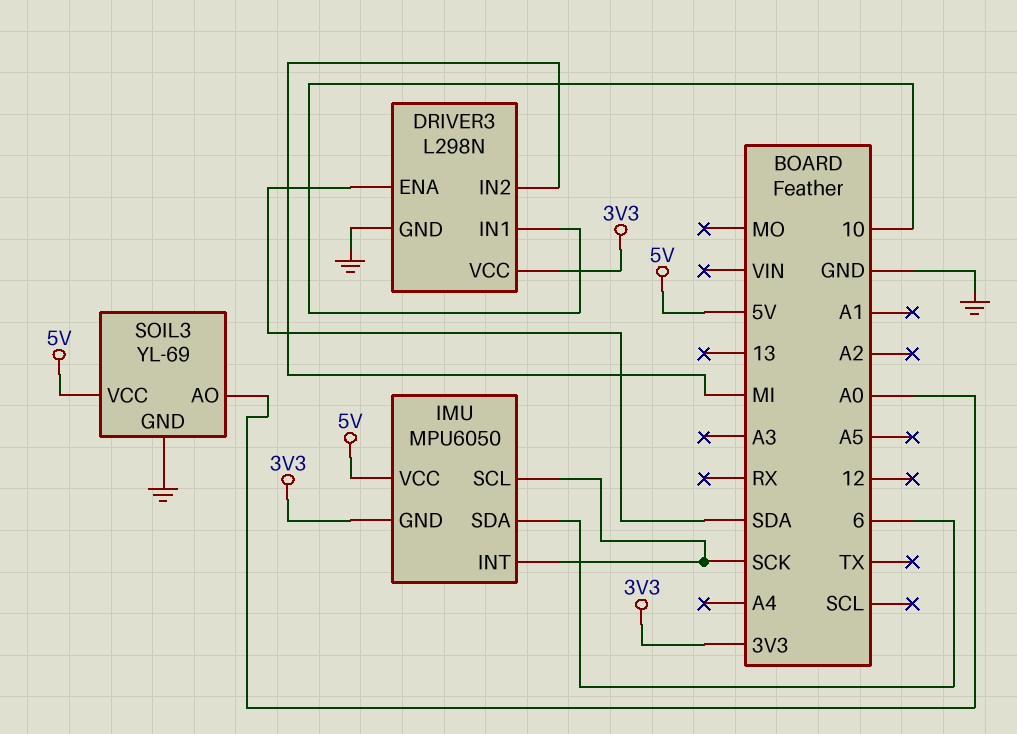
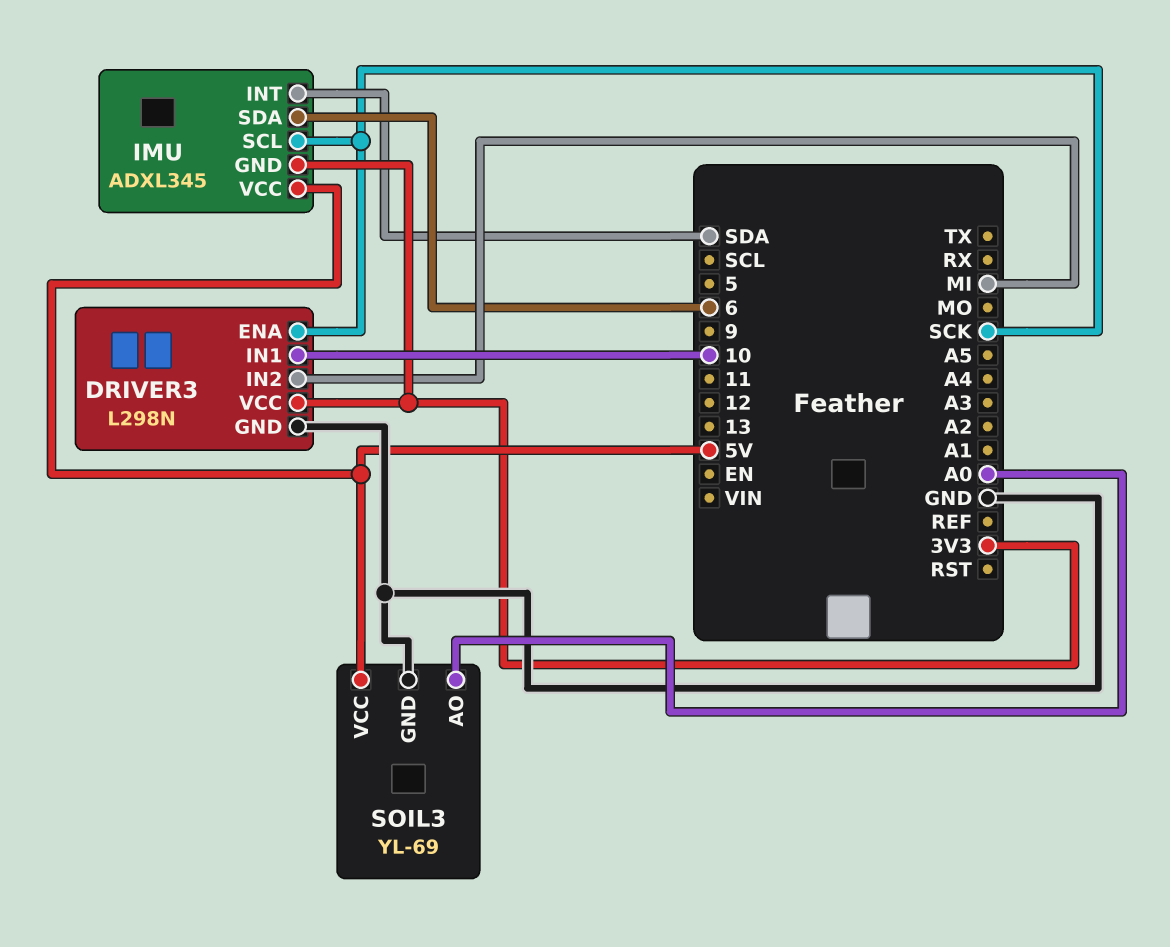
DRIVER3 pin ENA: SDA -> SCK
IMU: MPU6050 -> ADXL345
IMU pin INT: SCK -> SDA

